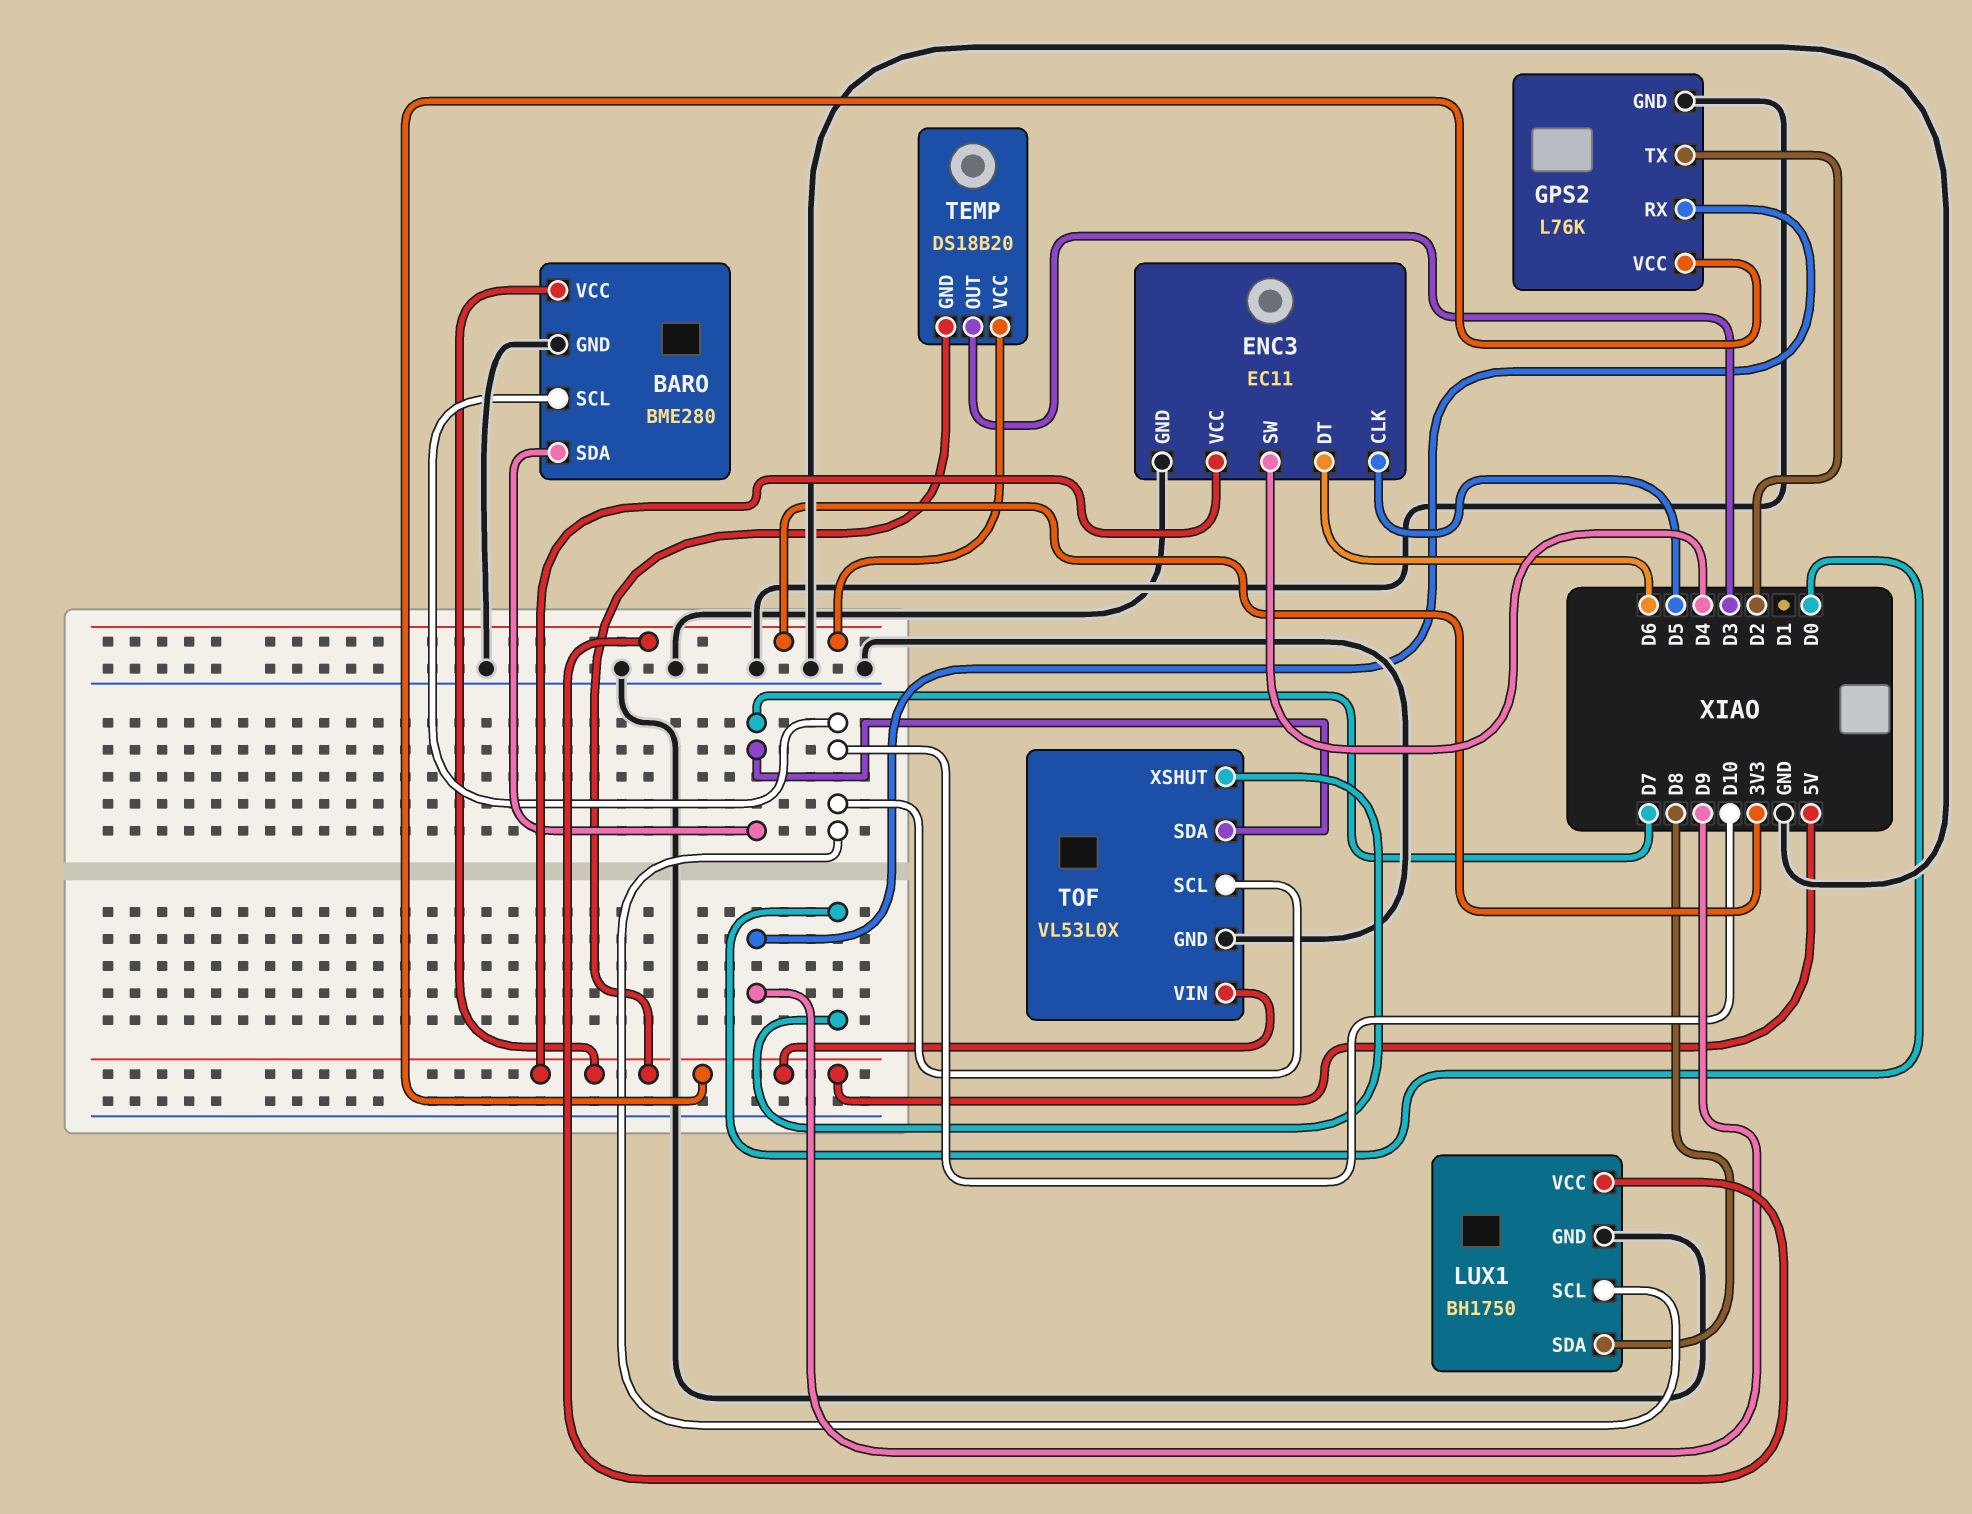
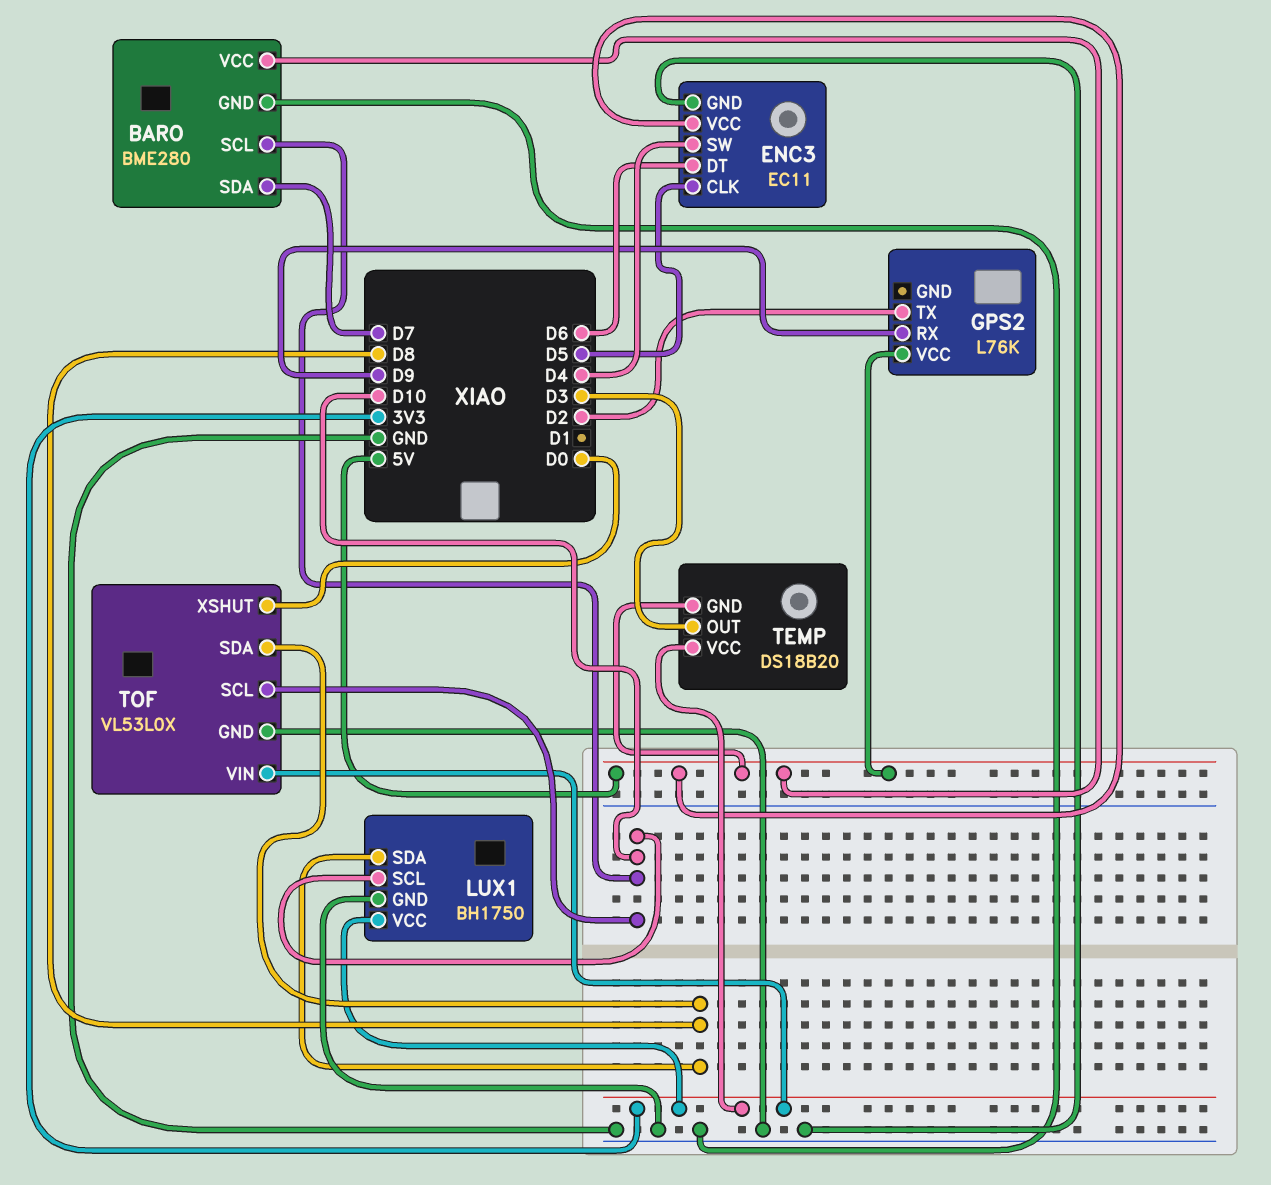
GPS2 pin GND: GND -> none
TOF pin SDA: D7 -> D8
TOF pin VIN: 5V -> 3V3

